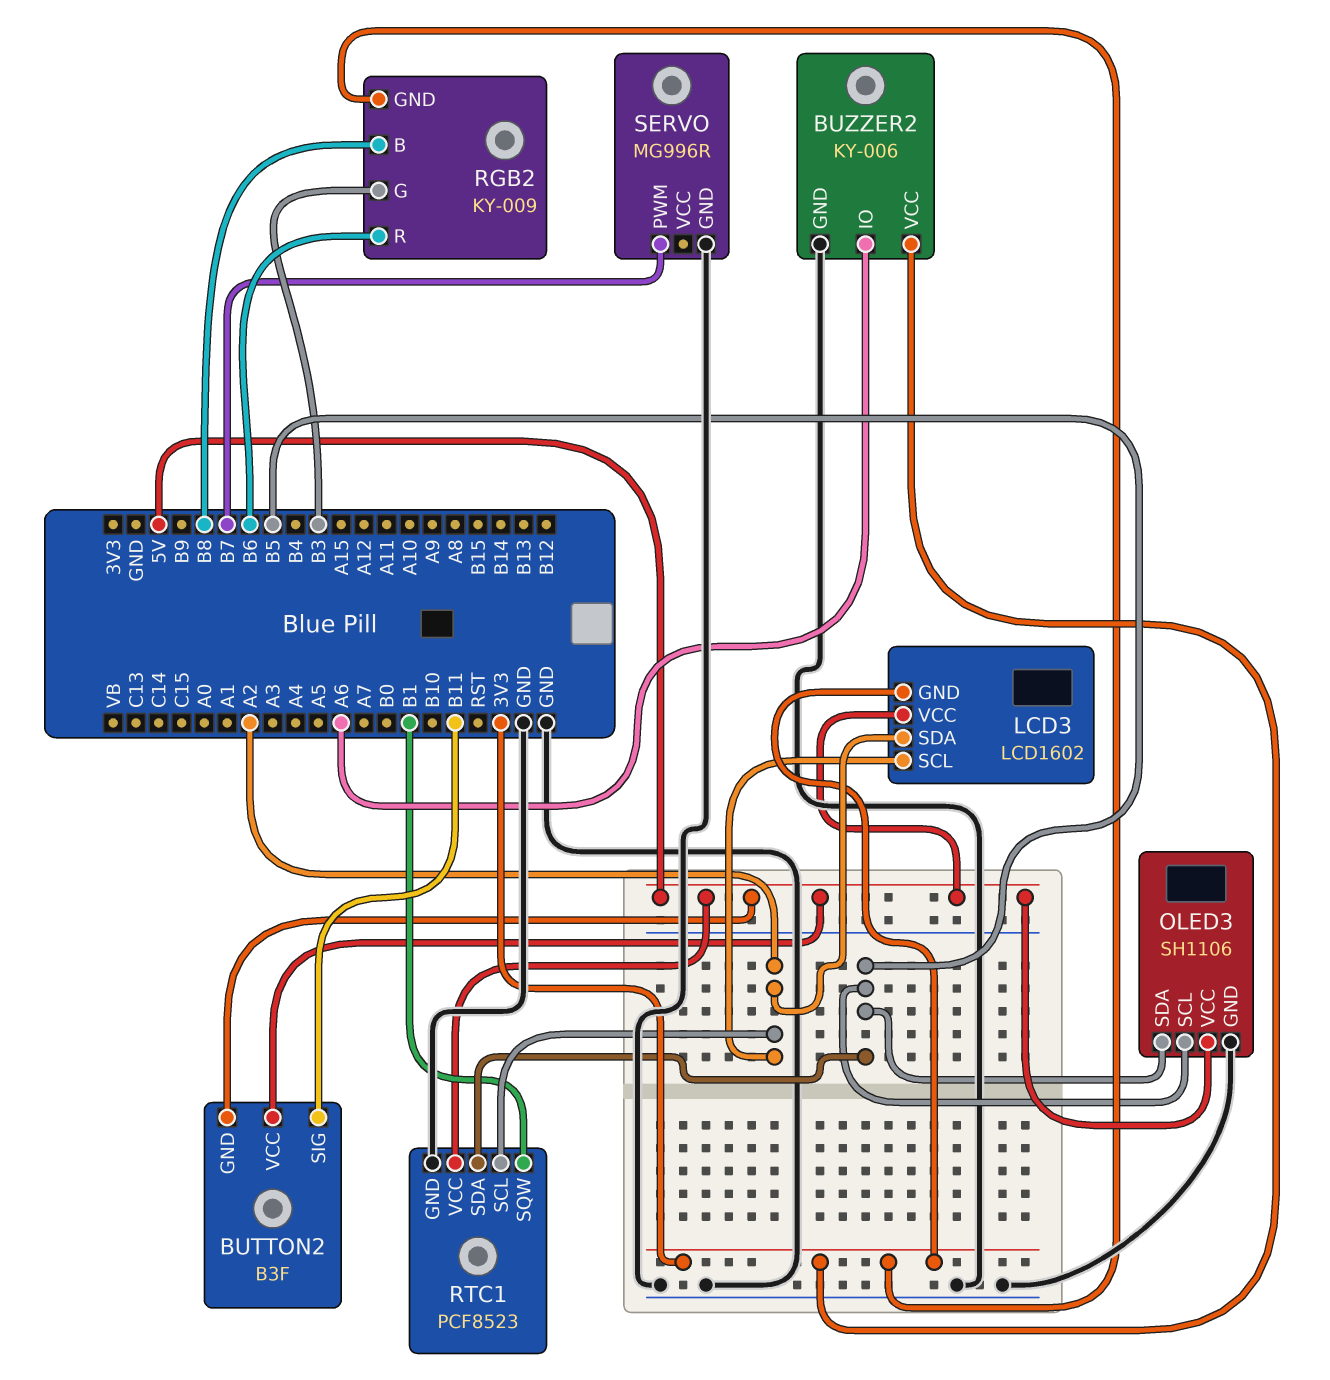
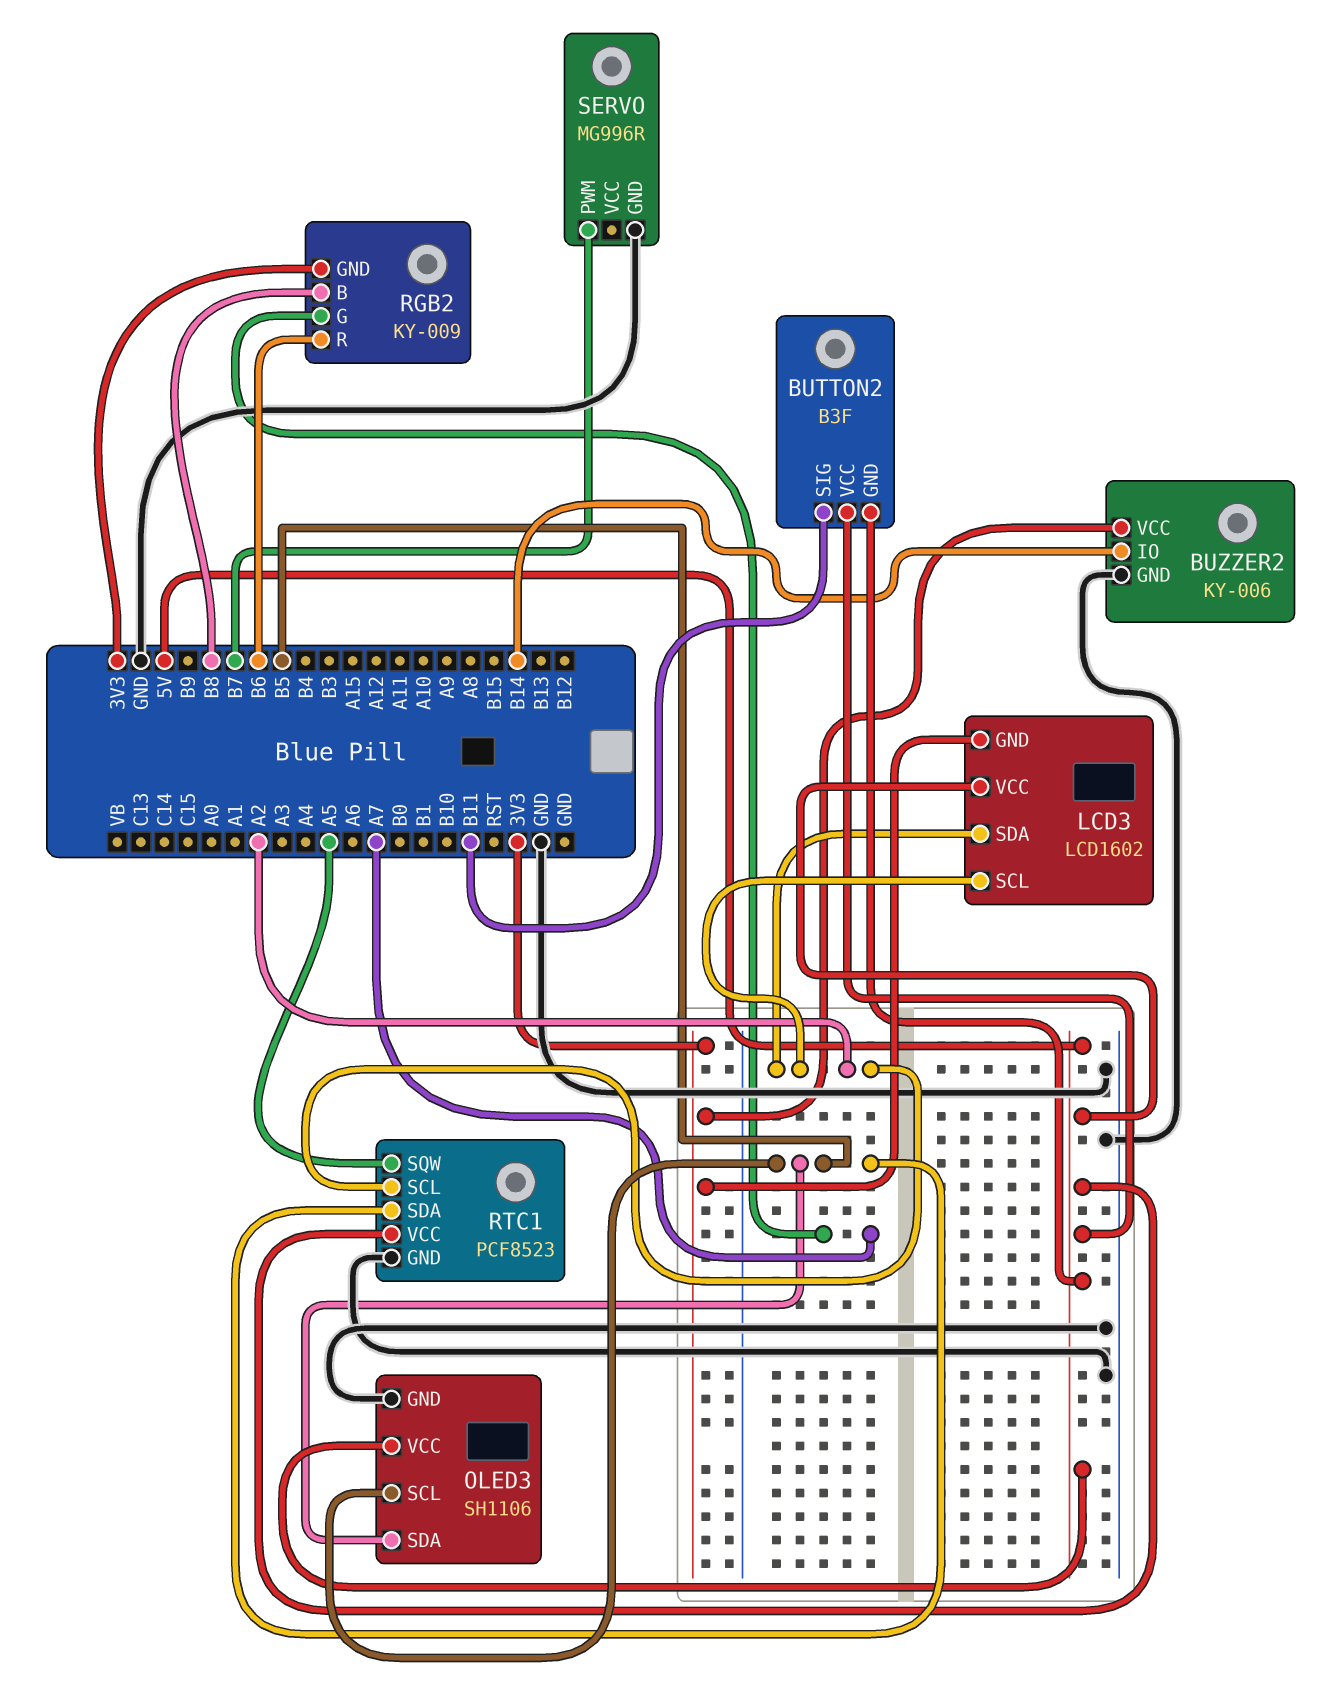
BUZZER2 pin IO: A6 -> B14
RGB2 pin G: B3 -> A7
RTC1 pin SQW: B1 -> A5

